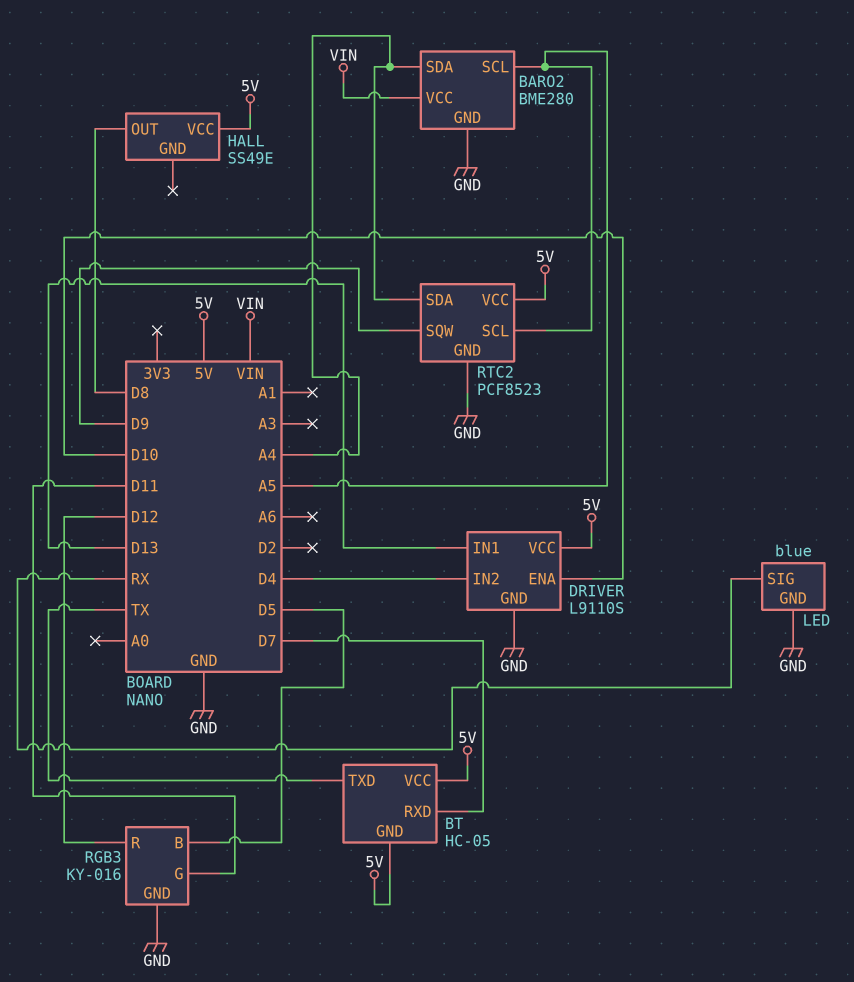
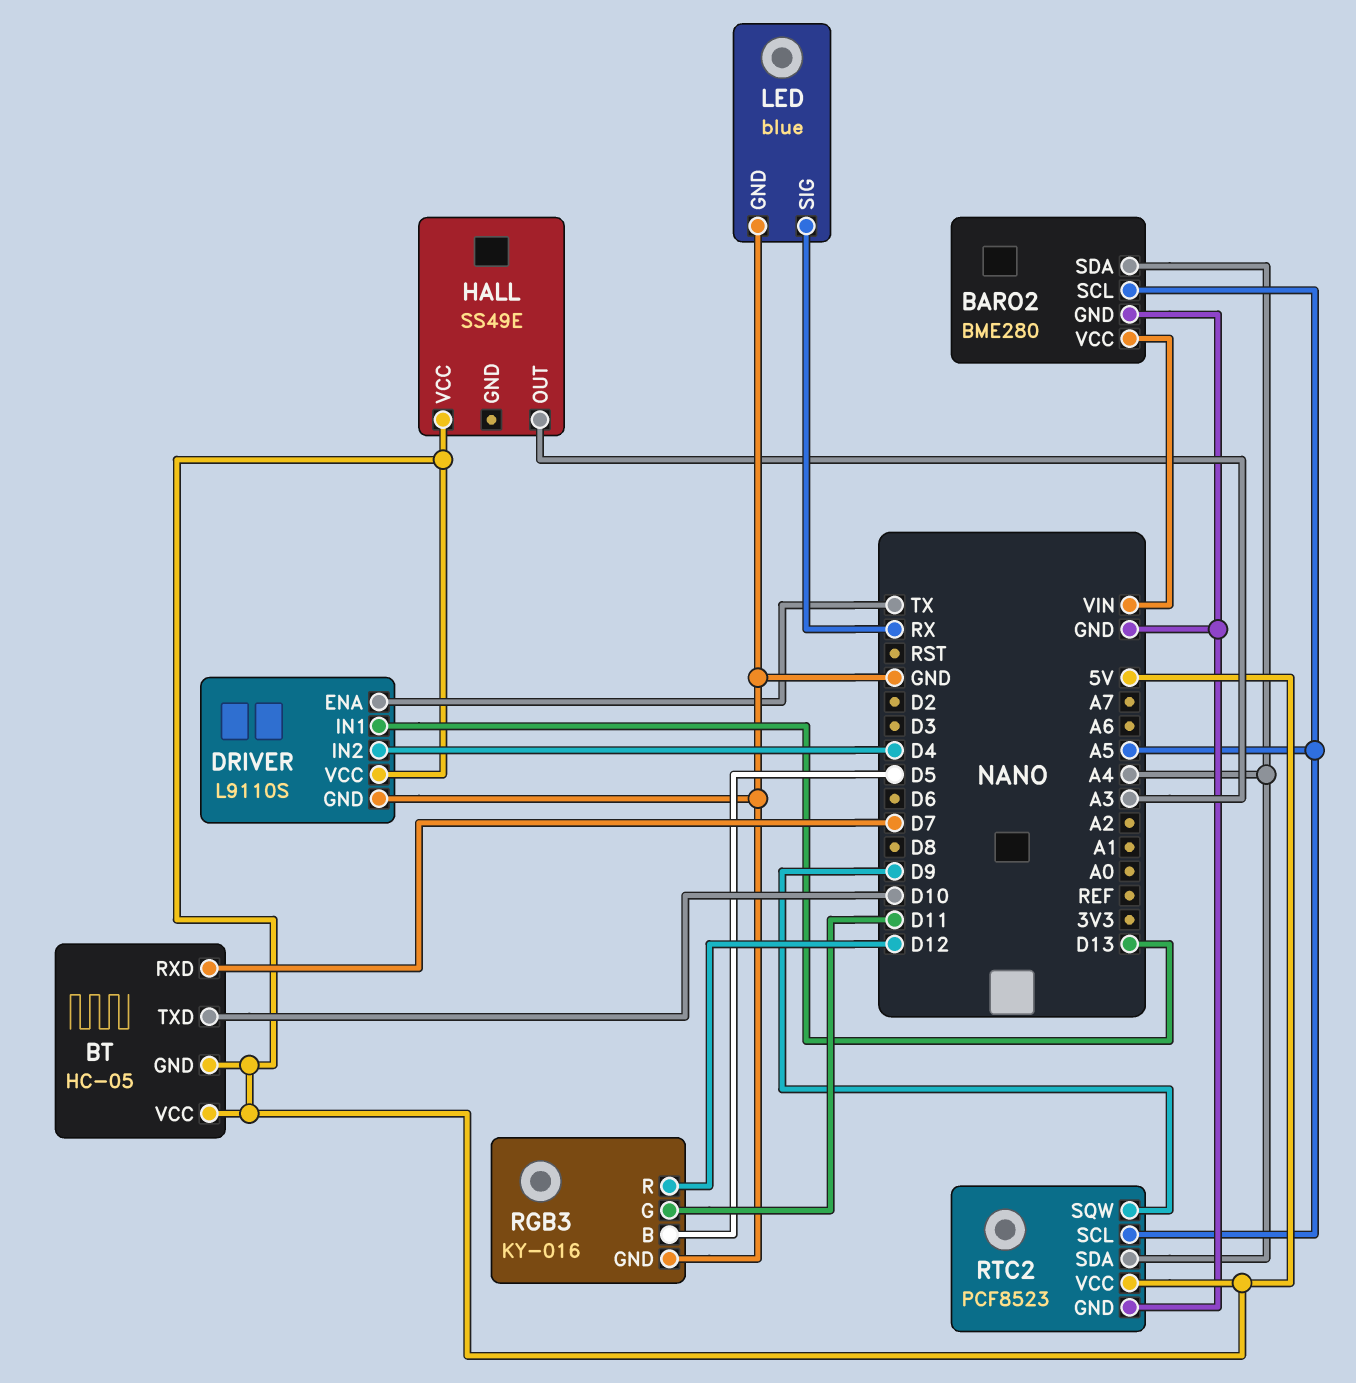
BT pin TXD: TX -> D10
DRIVER pin ENA: D10 -> TX
HALL pin OUT: D8 -> A3

